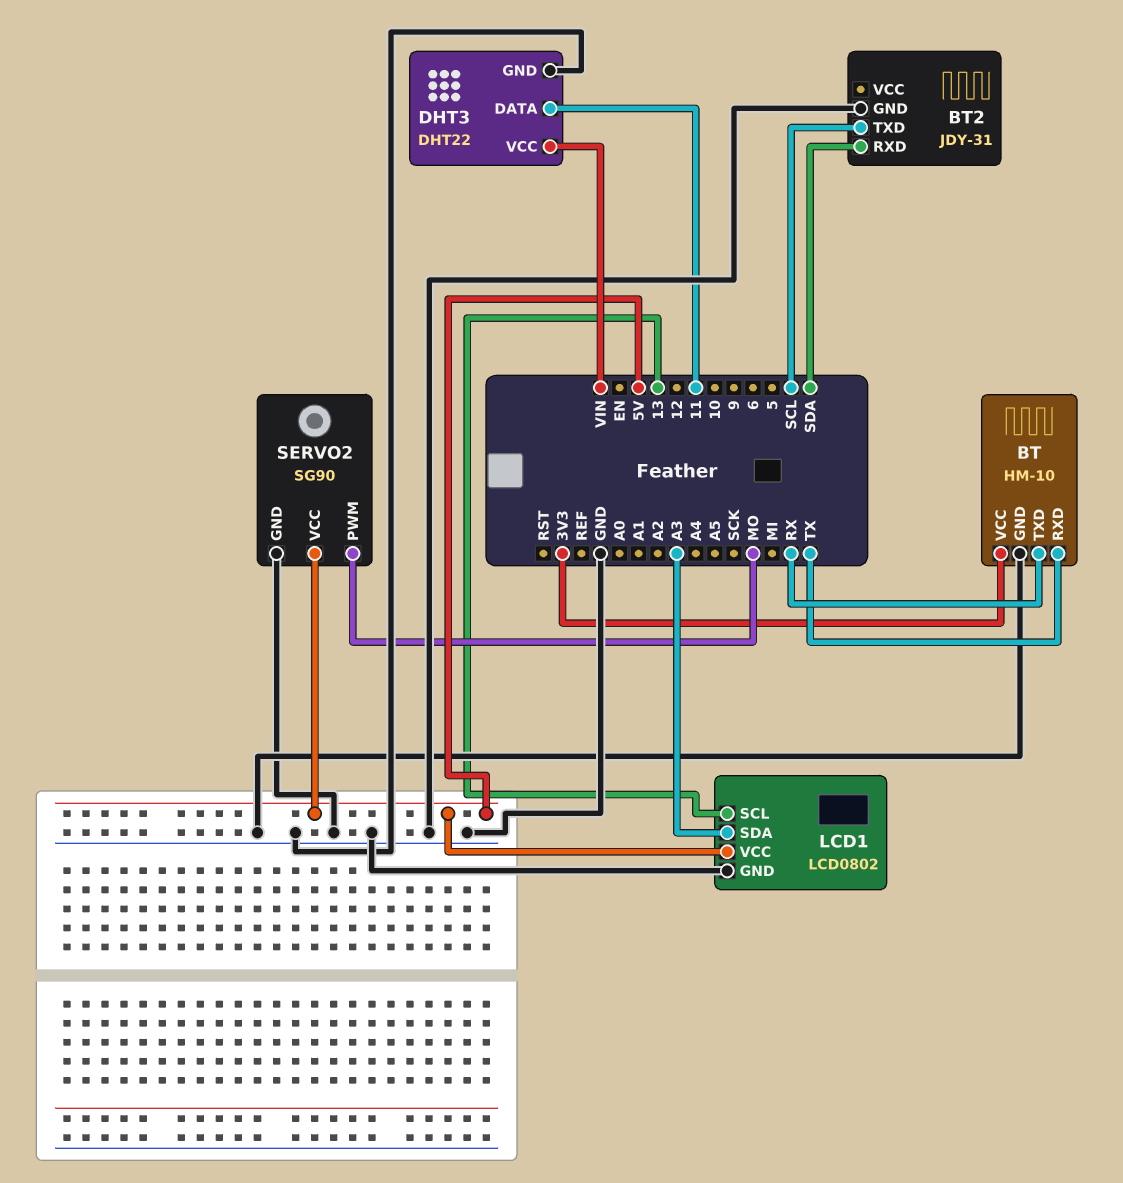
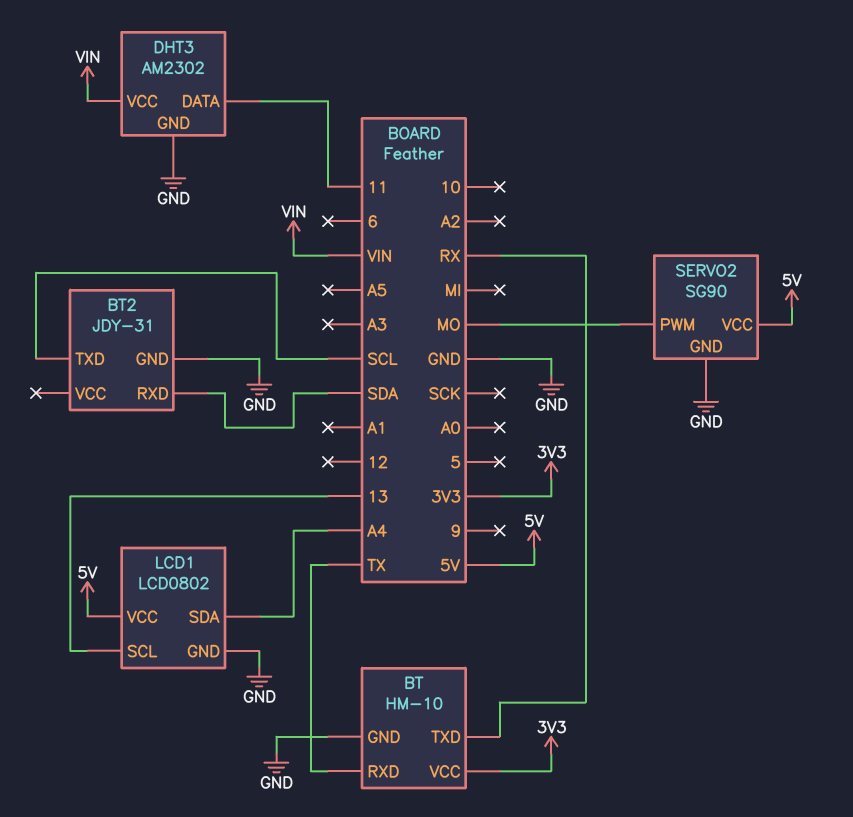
DHT3: DHT22 -> AM2302
LCD1 pin SDA: A3 -> A4

